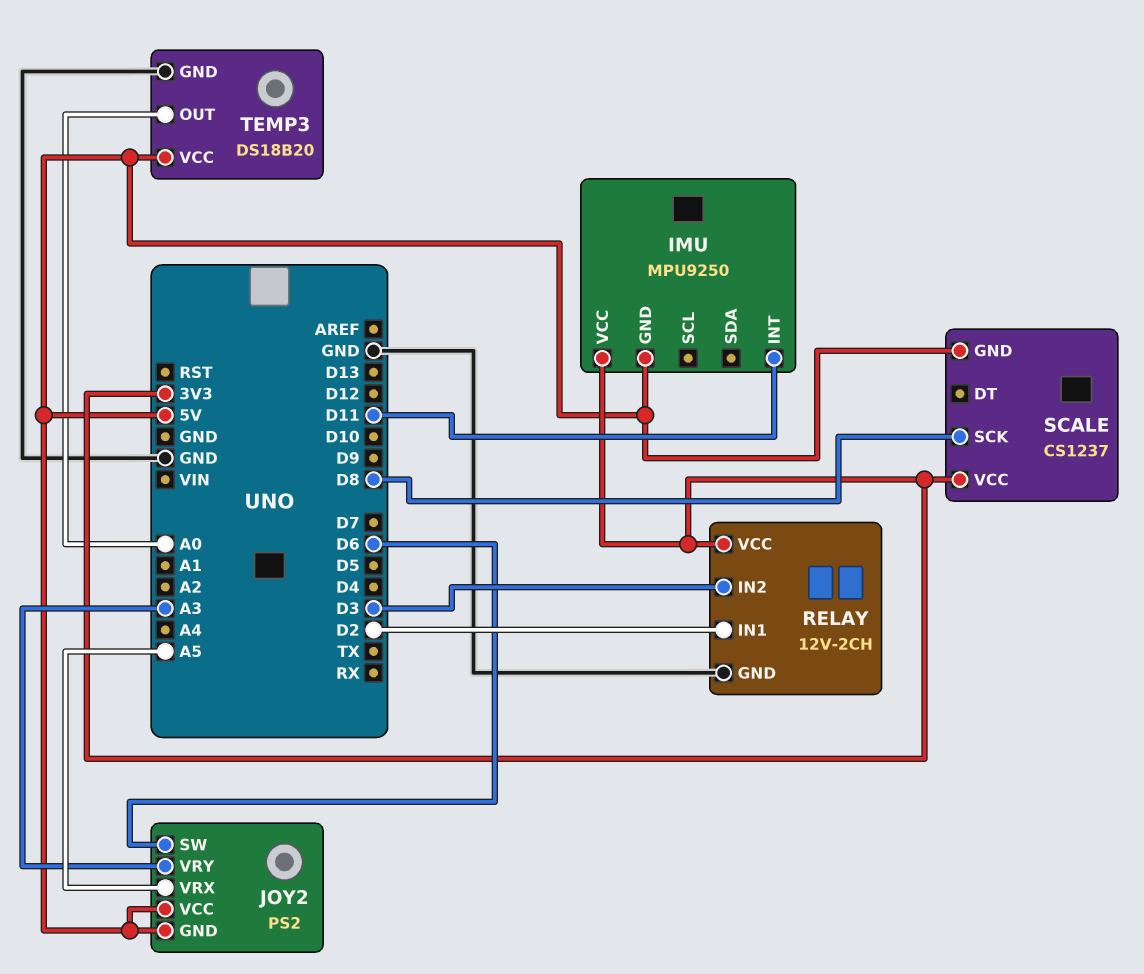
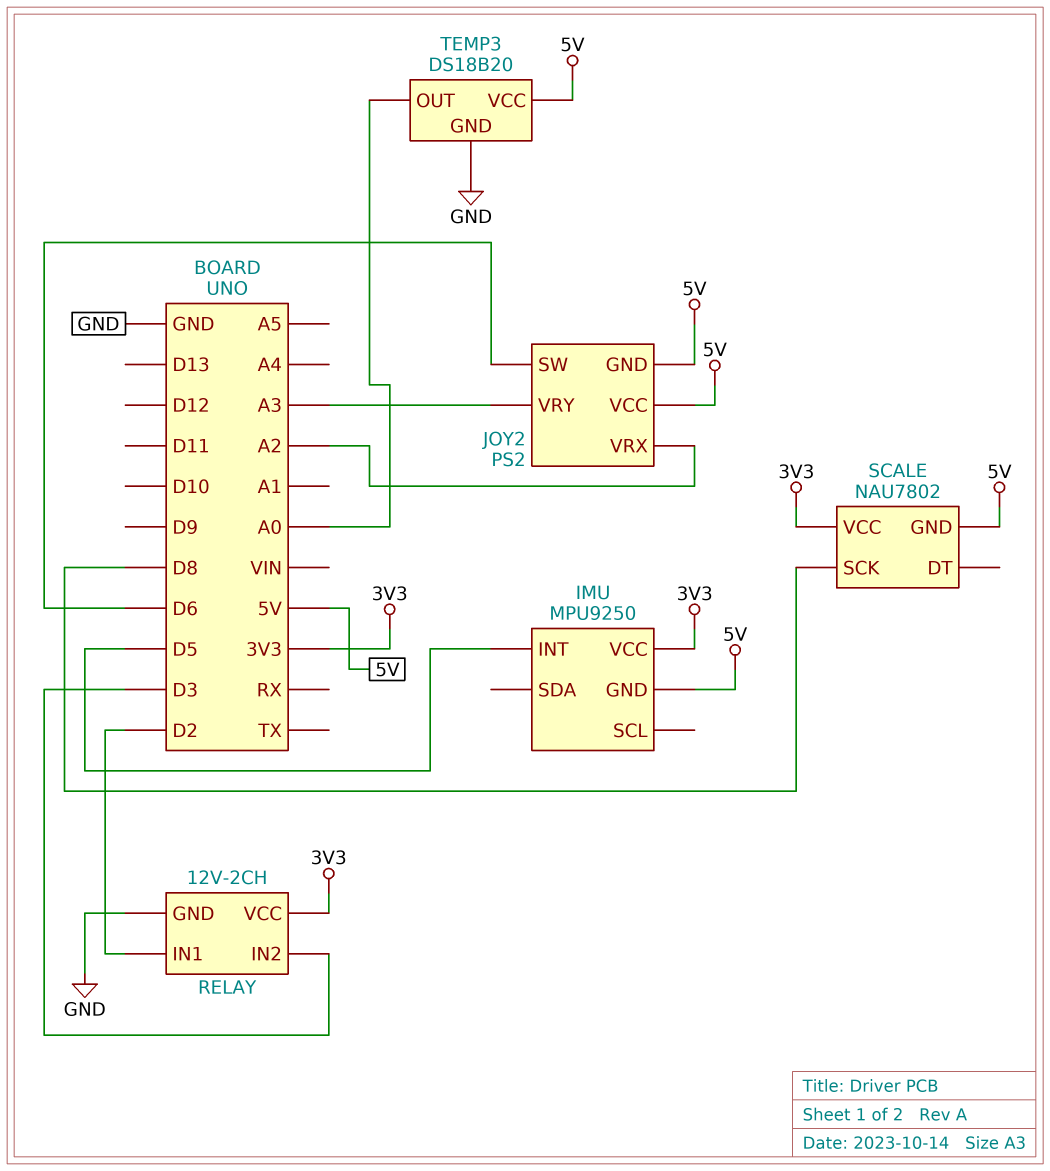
IMU pin INT: D11 -> D5
JOY2 pin VRX: A5 -> A2
SCALE: CS1237 -> NAU7802

